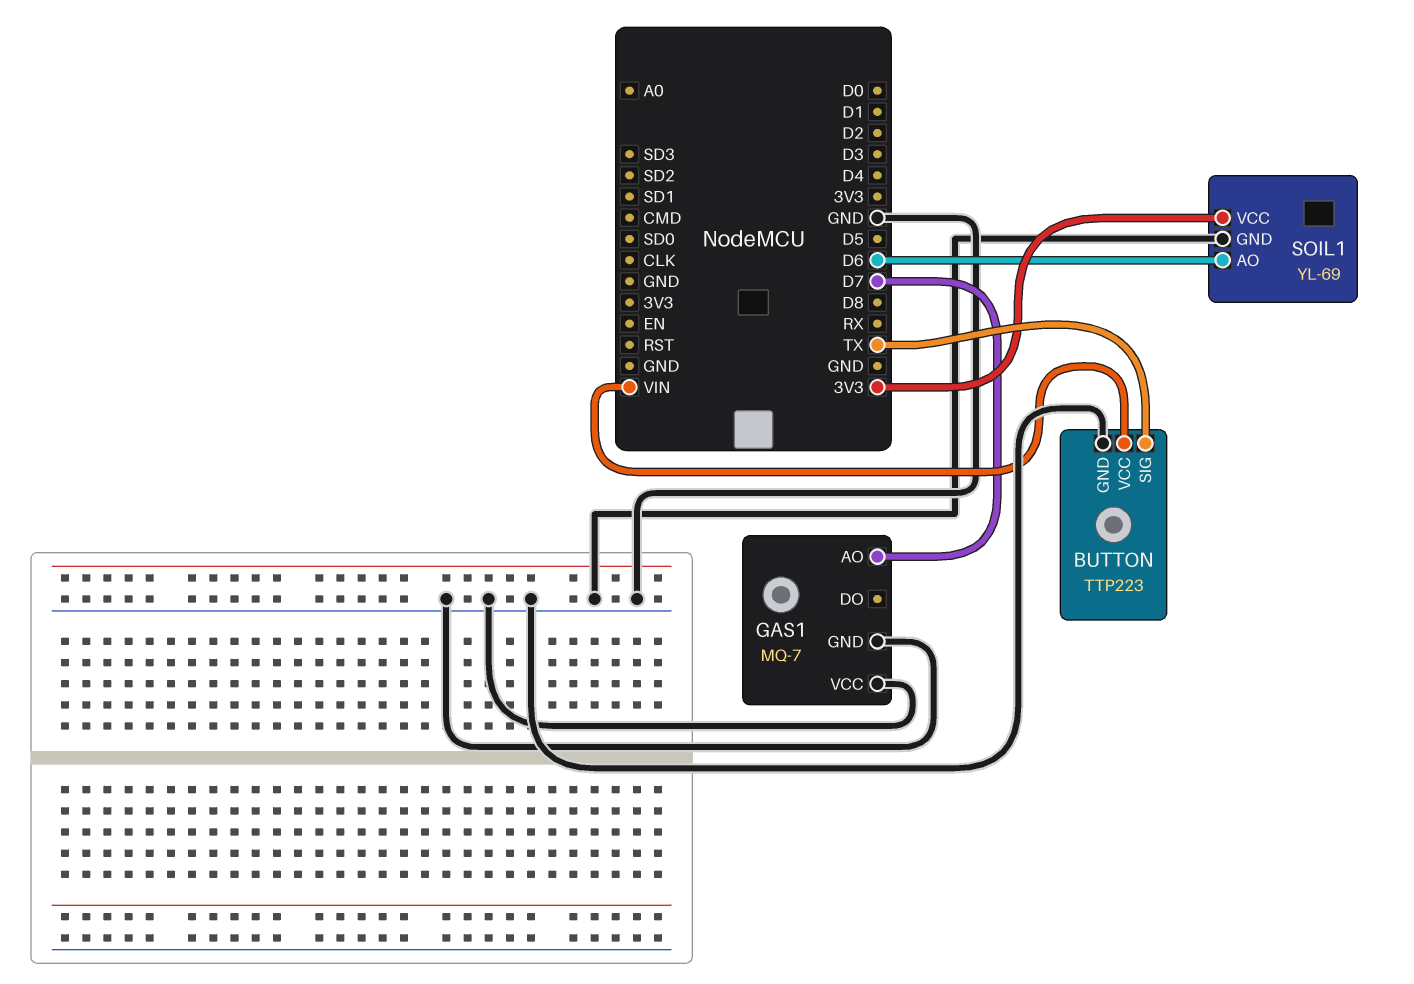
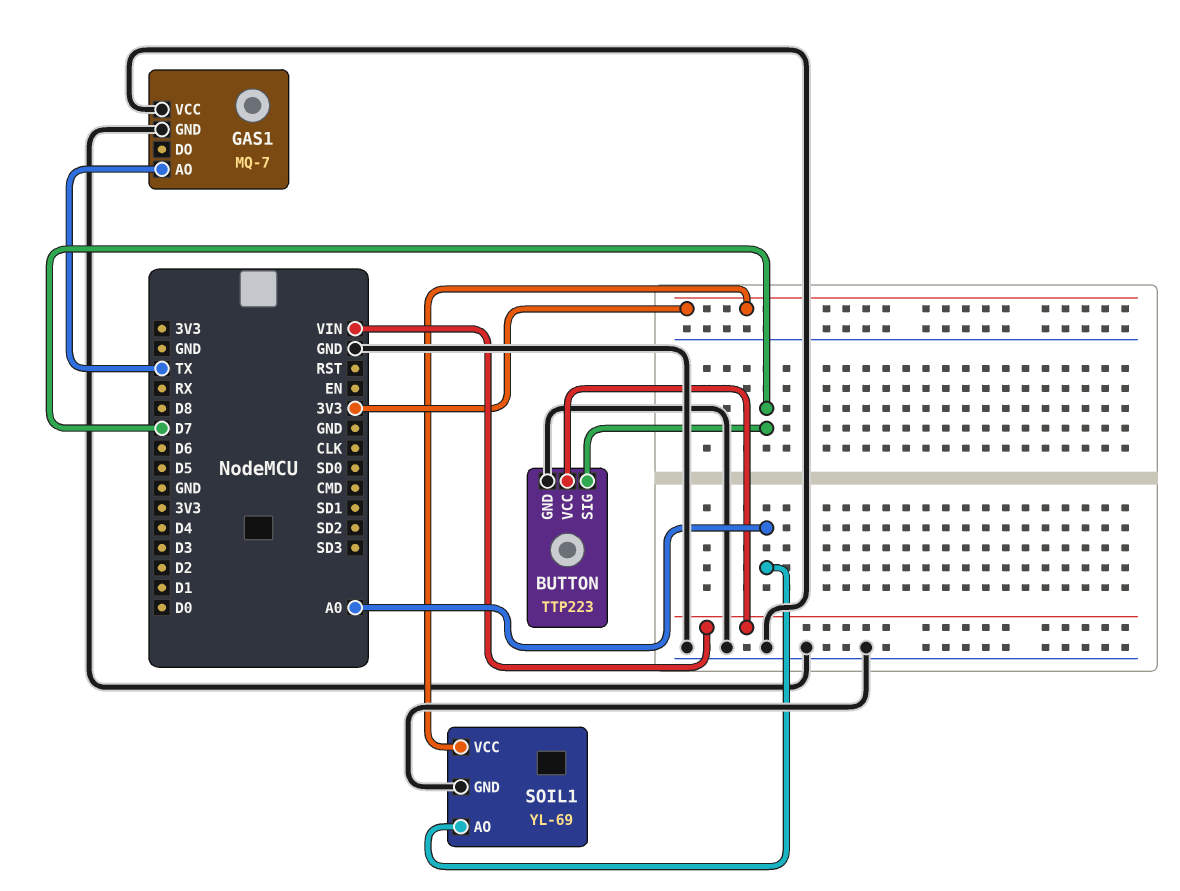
BUTTON pin SIG: TX -> D7
GAS1 pin AO: D7 -> TX
SOIL1 pin AO: D6 -> A0

